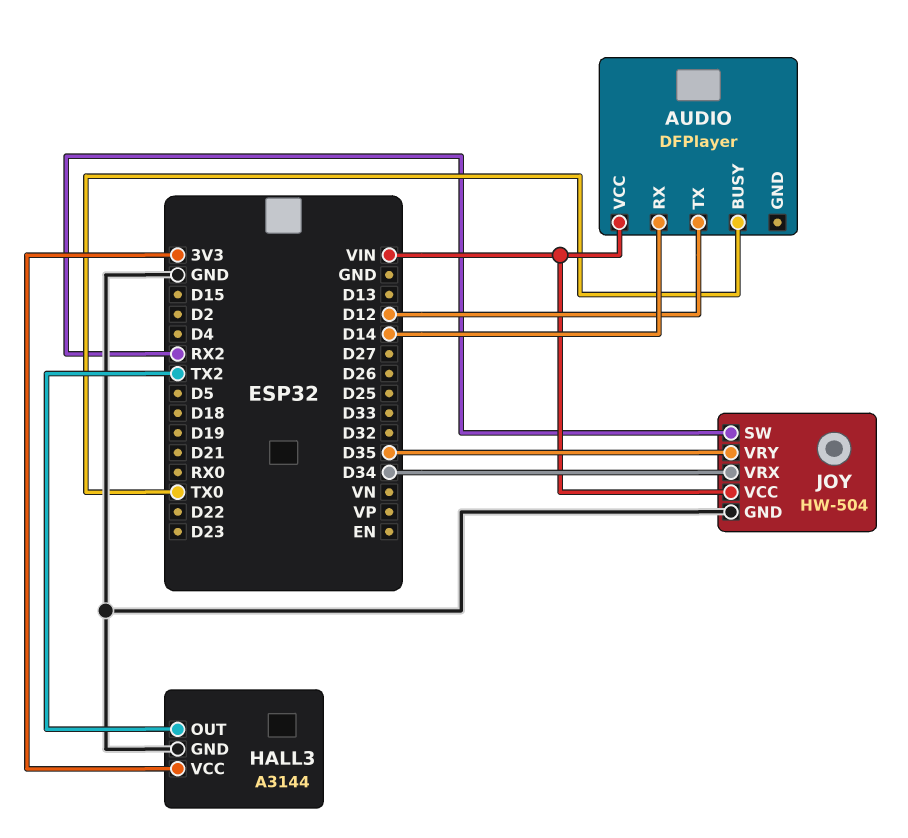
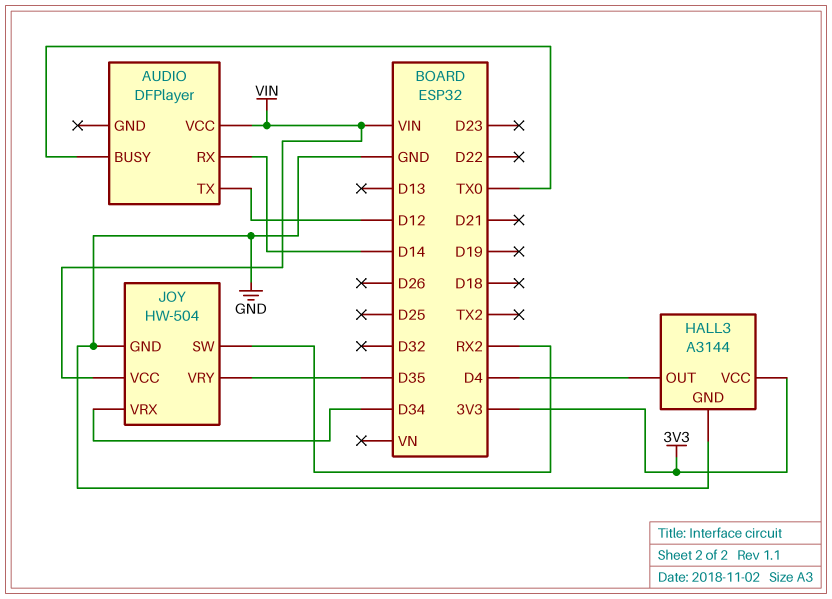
HALL3 pin OUT: TX2 -> D4

